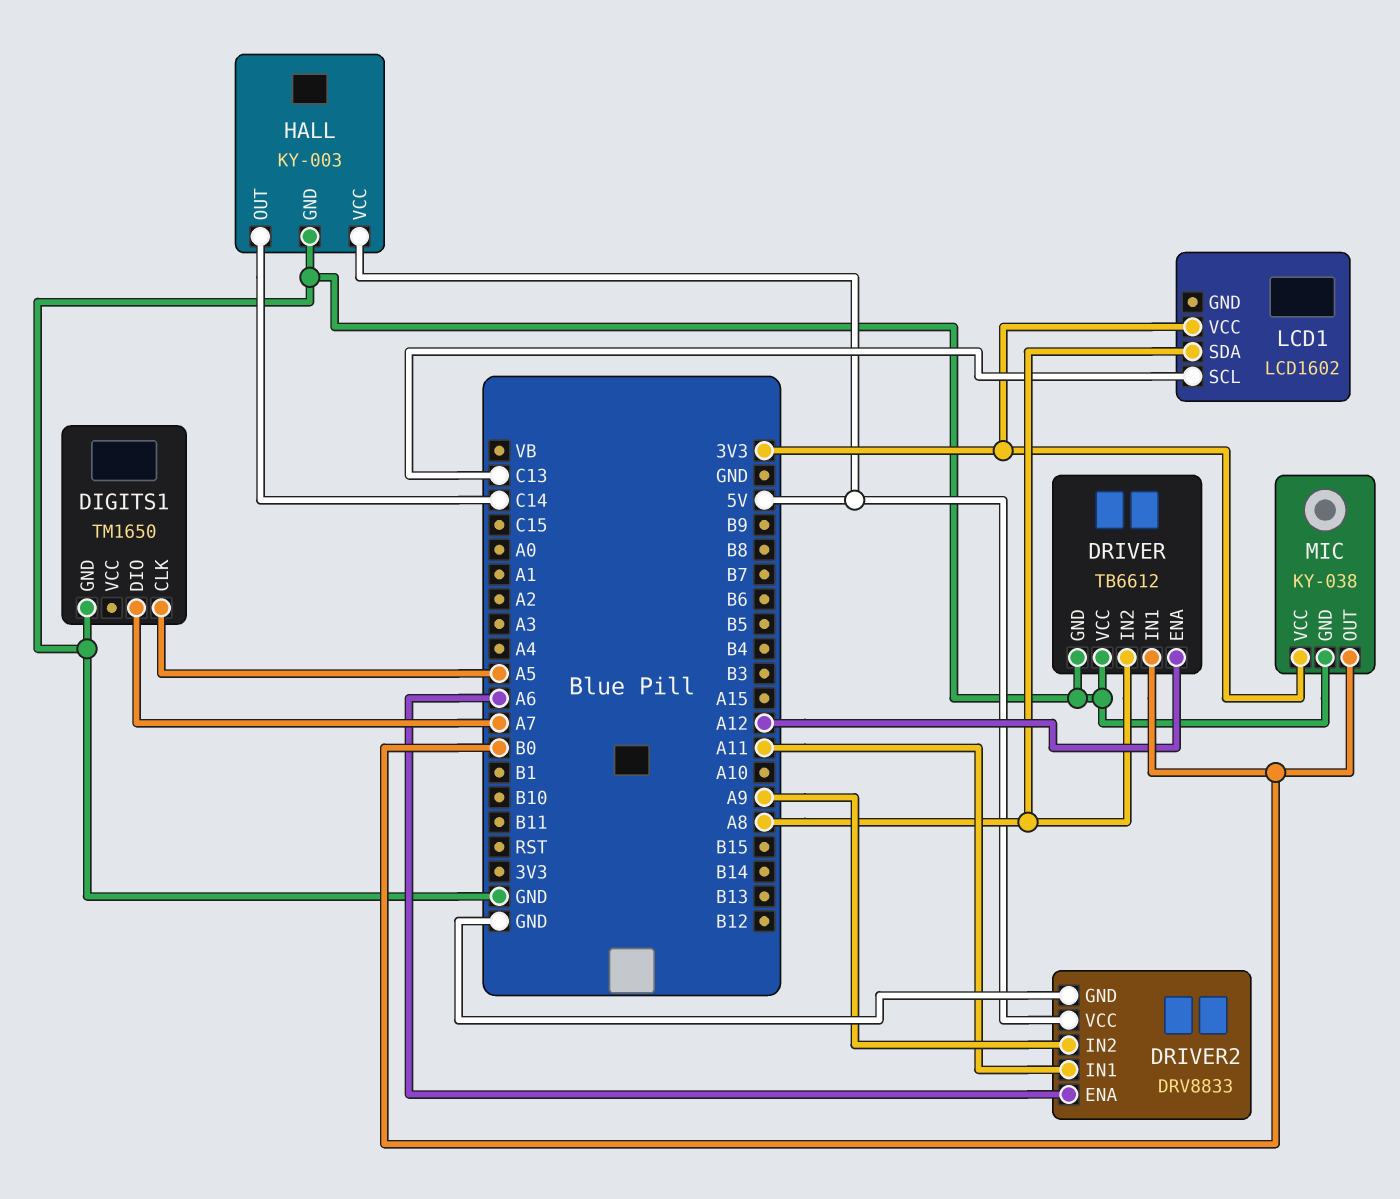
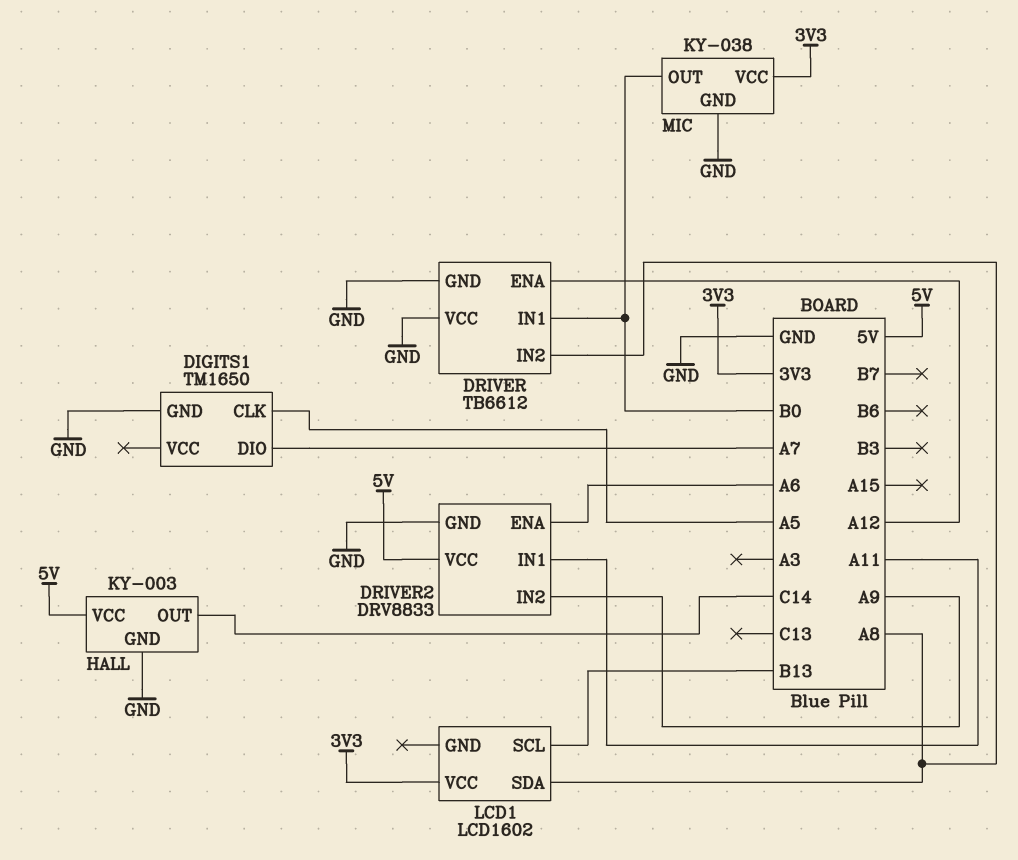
LCD1 pin SCL: C13 -> B13

